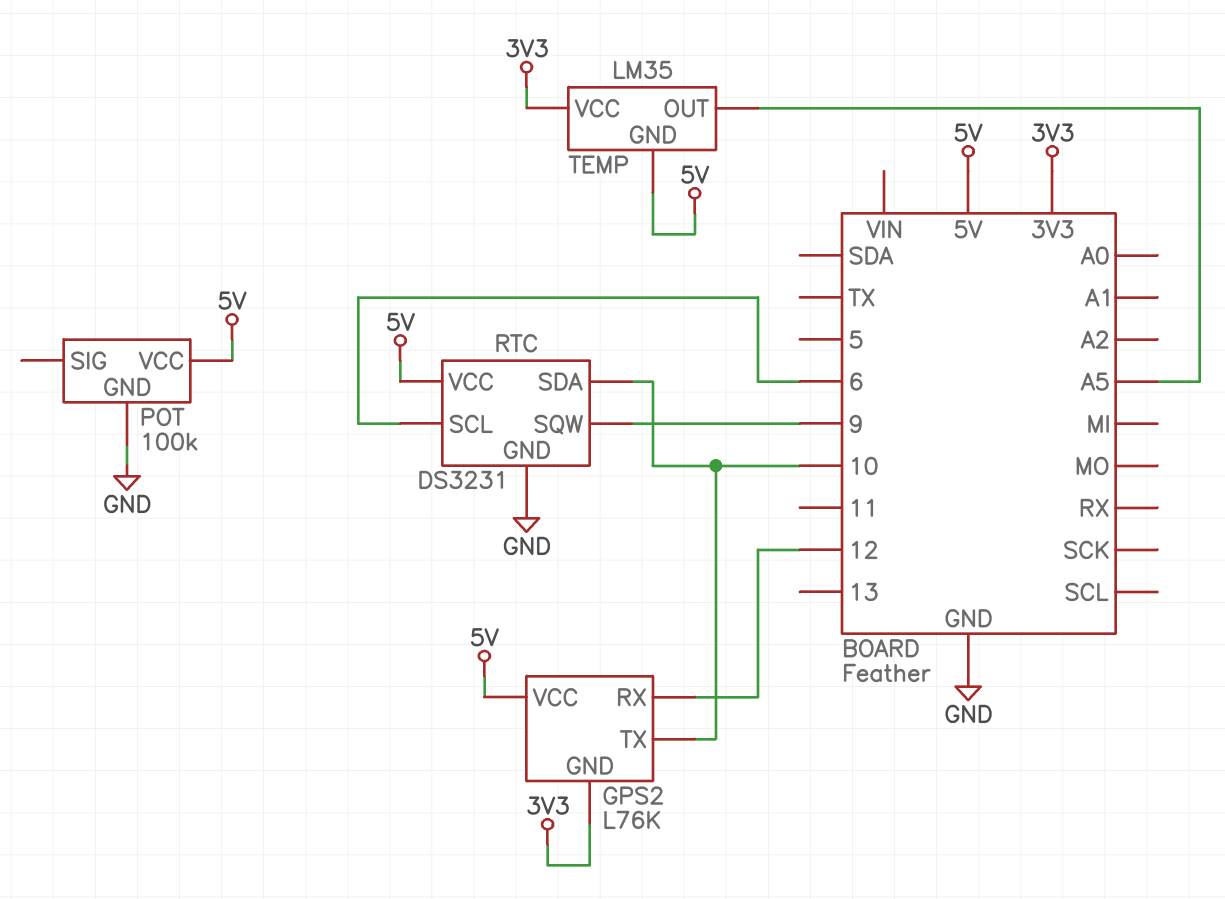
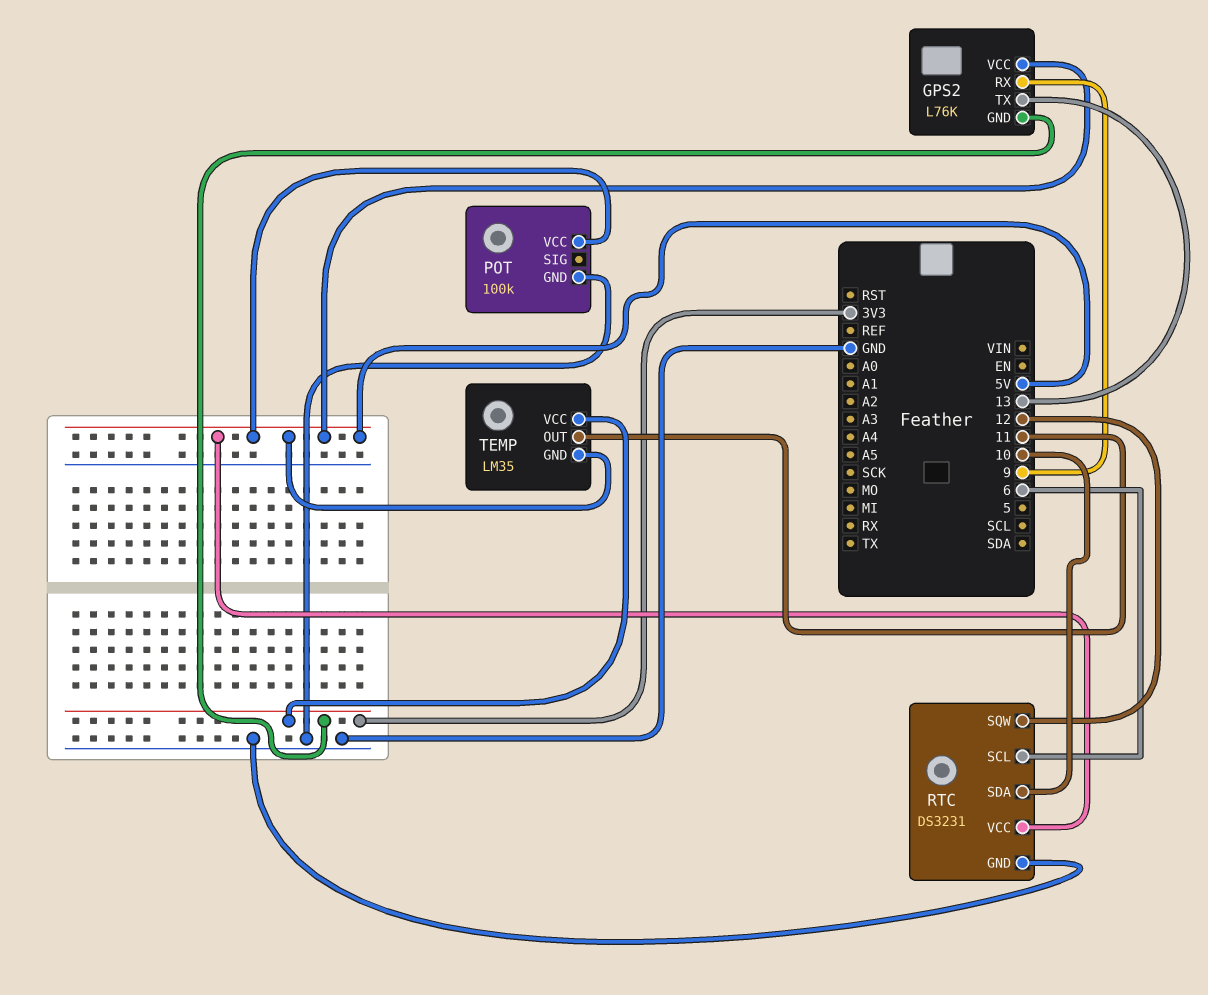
GPS2 pin RX: 12 -> 9
GPS2 pin TX: 10 -> 13
RTC pin SQW: 9 -> 12
TEMP pin OUT: A5 -> 11

